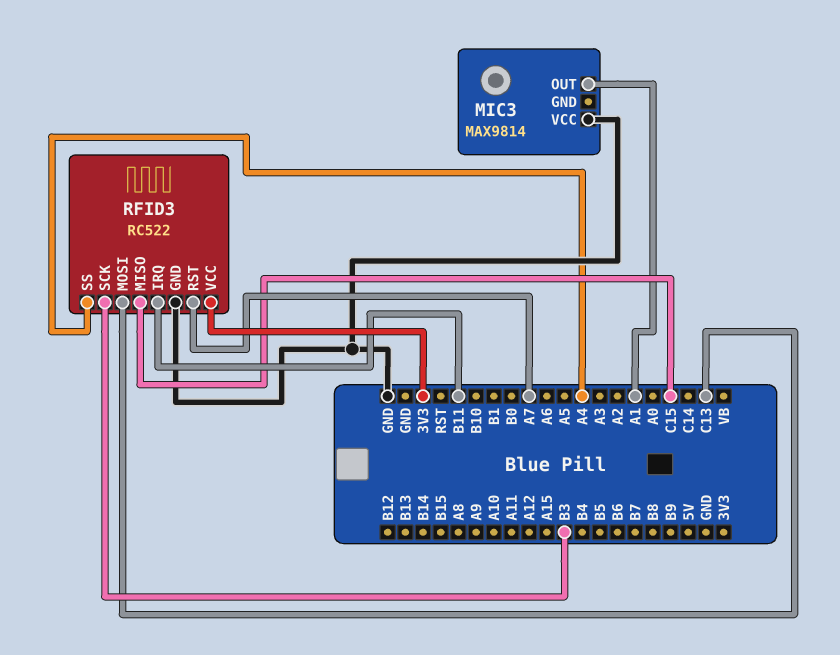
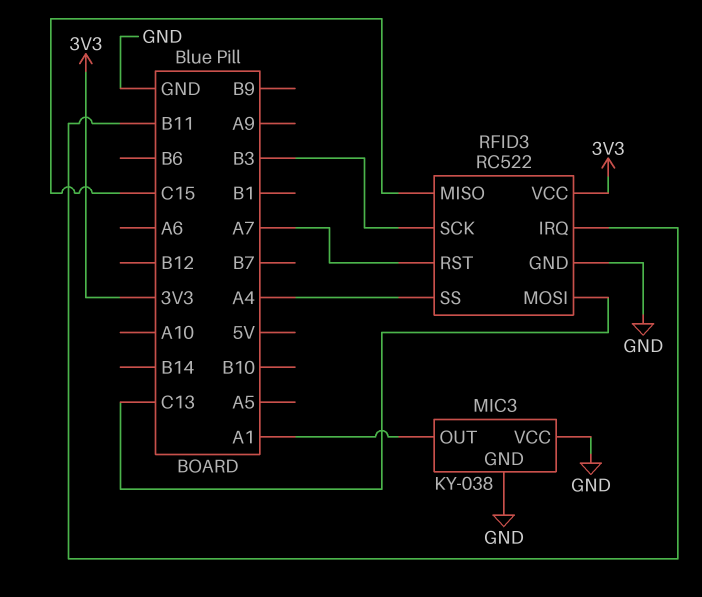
MIC3: MAX9814 -> KY-038
MIC3 pin GND: none -> GND

